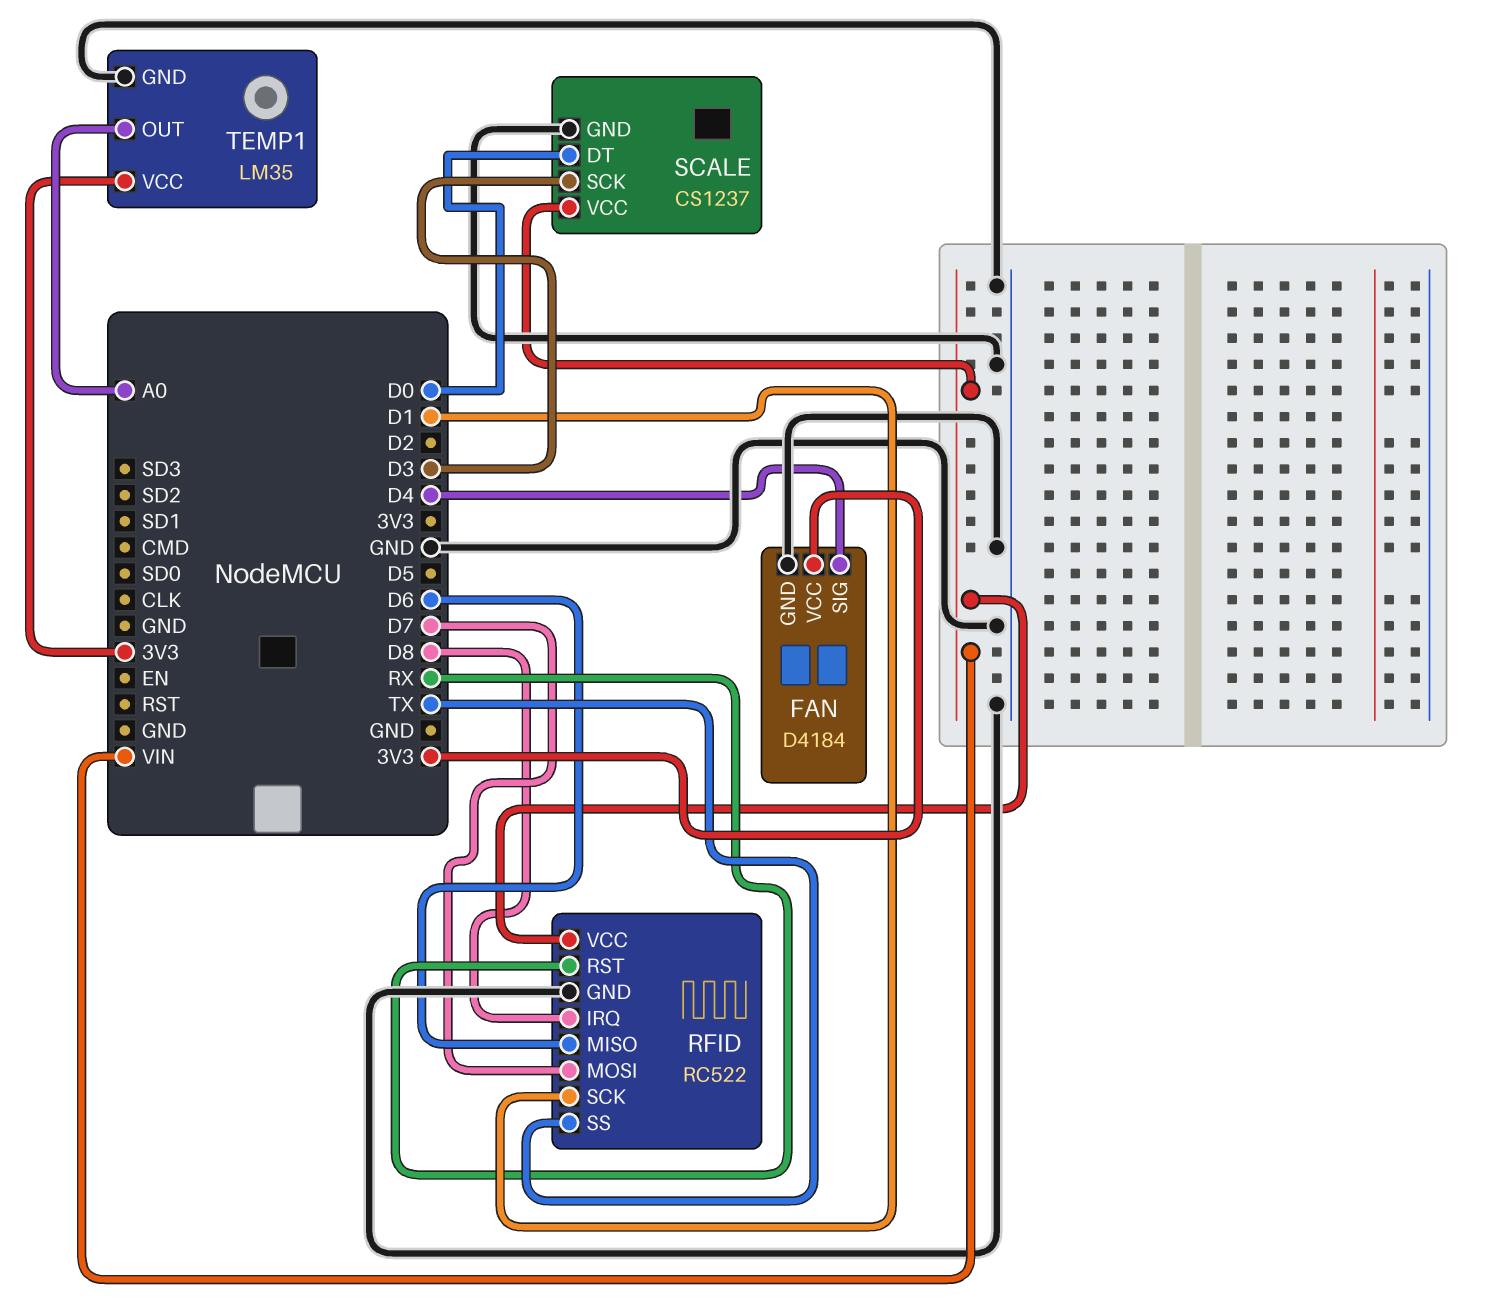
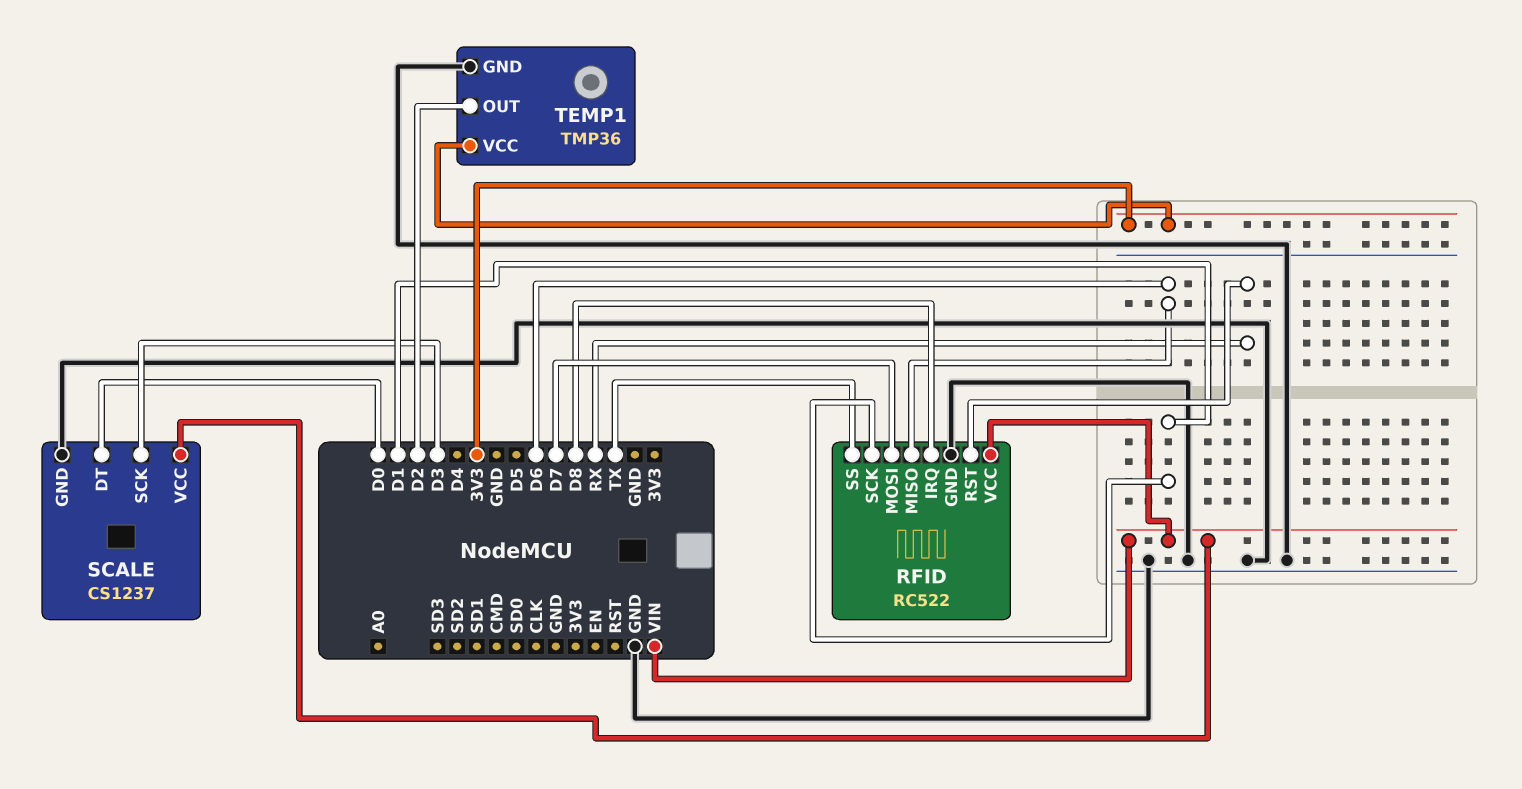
FAN: D4184 -> none
FAN pin GND: GND -> none
FAN pin SIG: D4 -> none
FAN pin VCC: 3V3 -> none
TEMP1: LM35 -> TMP36
TEMP1 pin OUT: A0 -> D2

